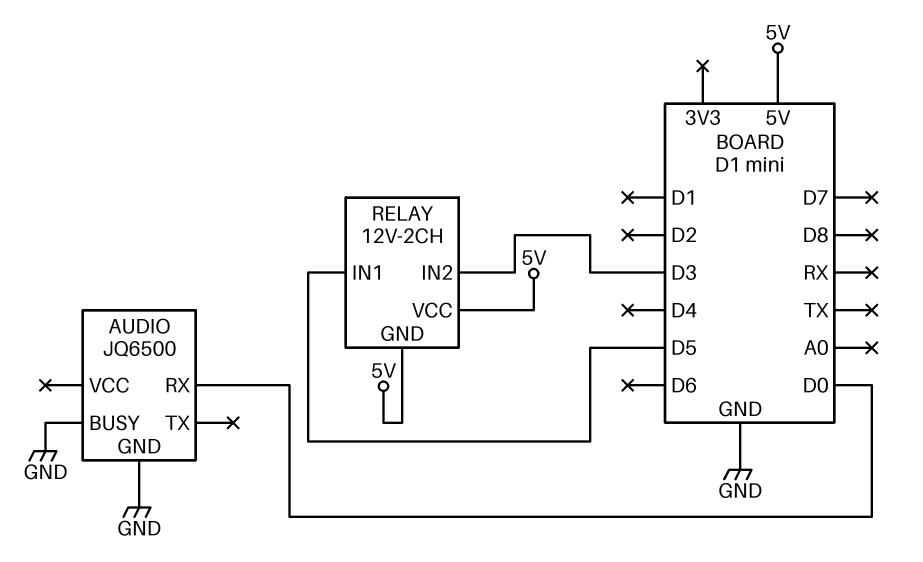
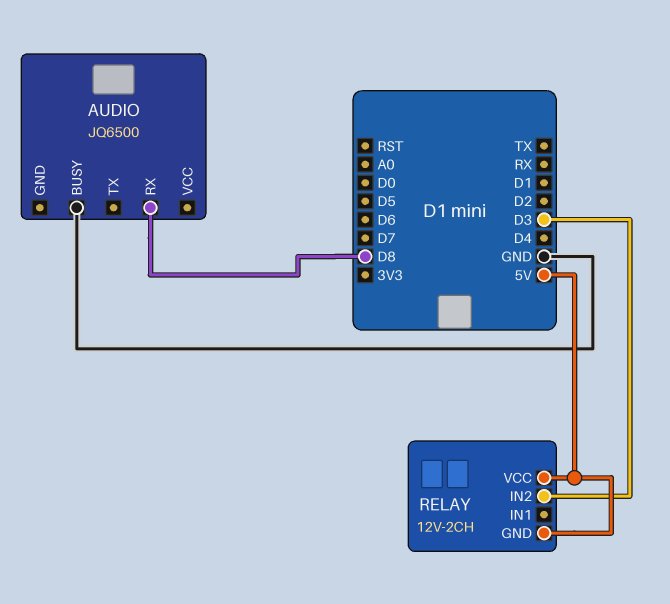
AUDIO pin GND: GND -> none
AUDIO pin RX: D0 -> D8
RELAY pin IN1: D5 -> none

